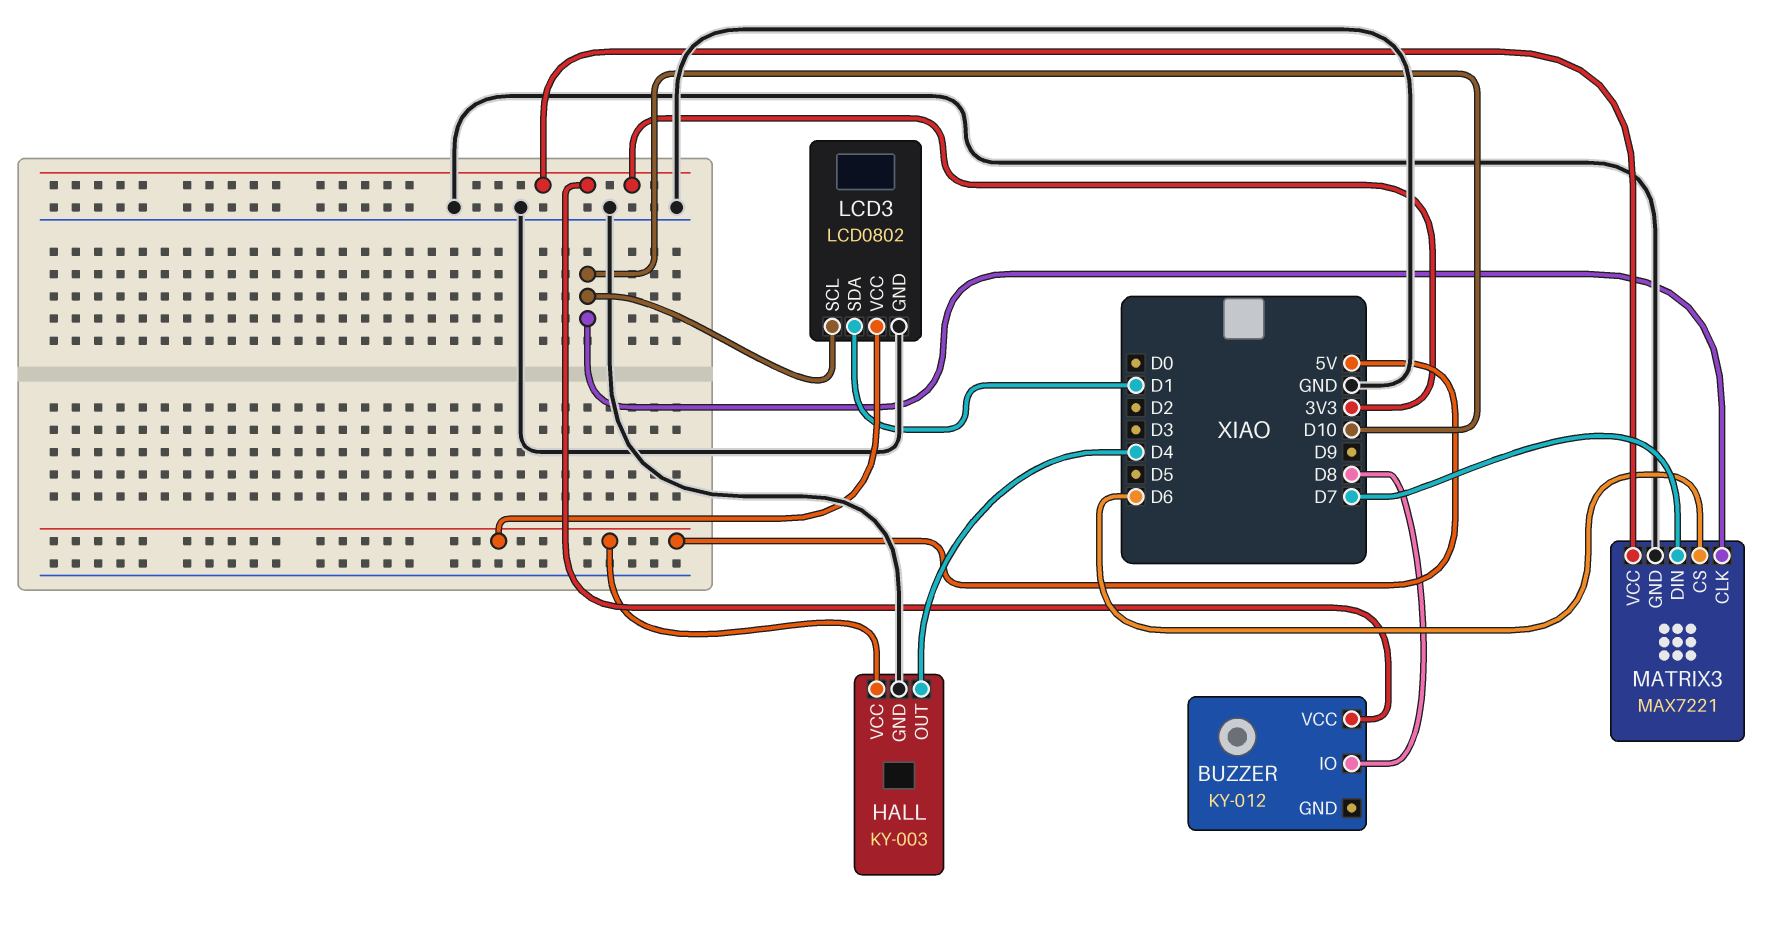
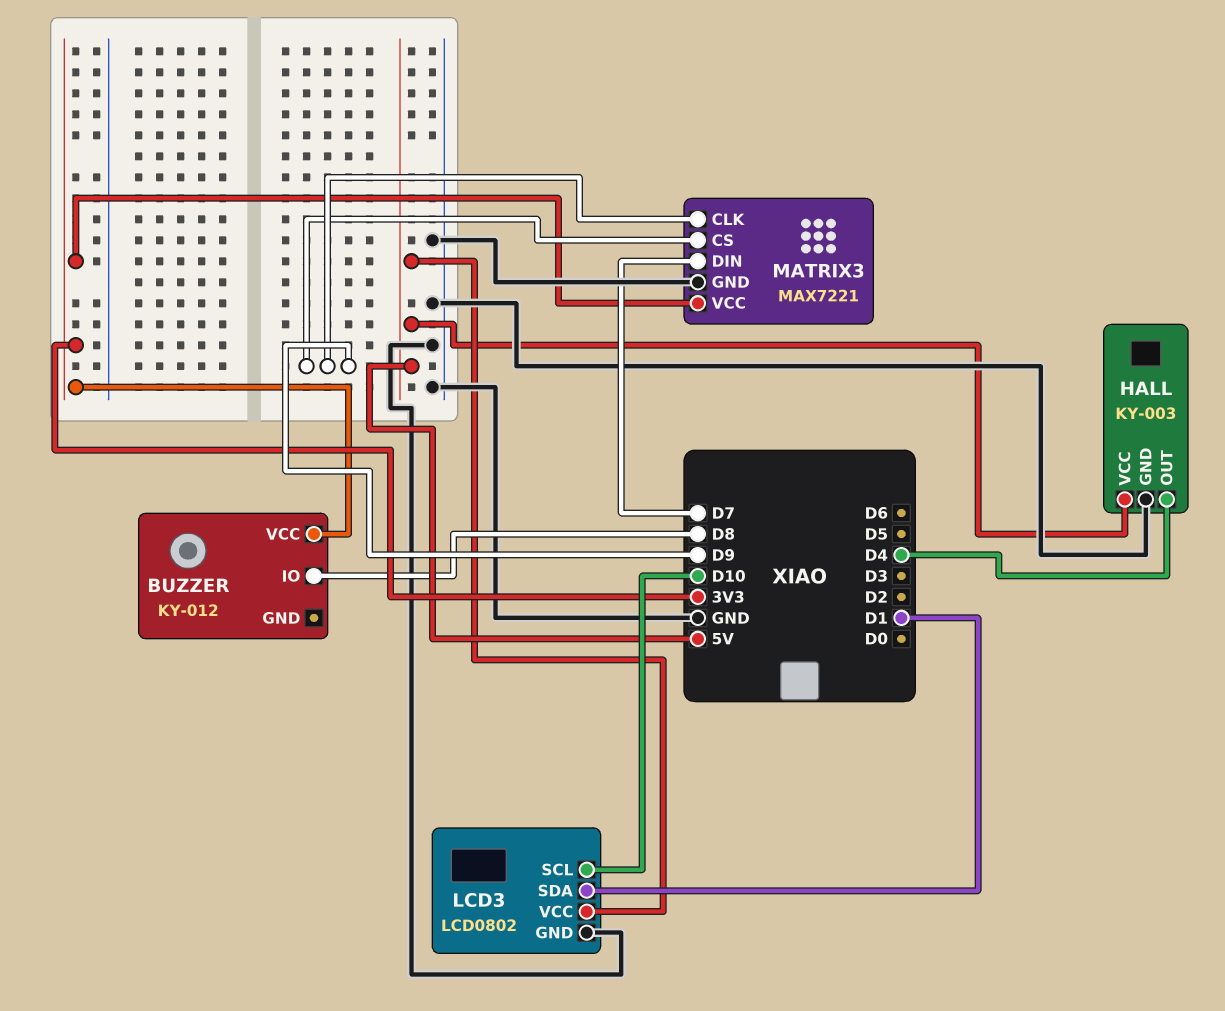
MATRIX3 pin CLK: D10 -> D9
MATRIX3 pin CS: D6 -> D9

